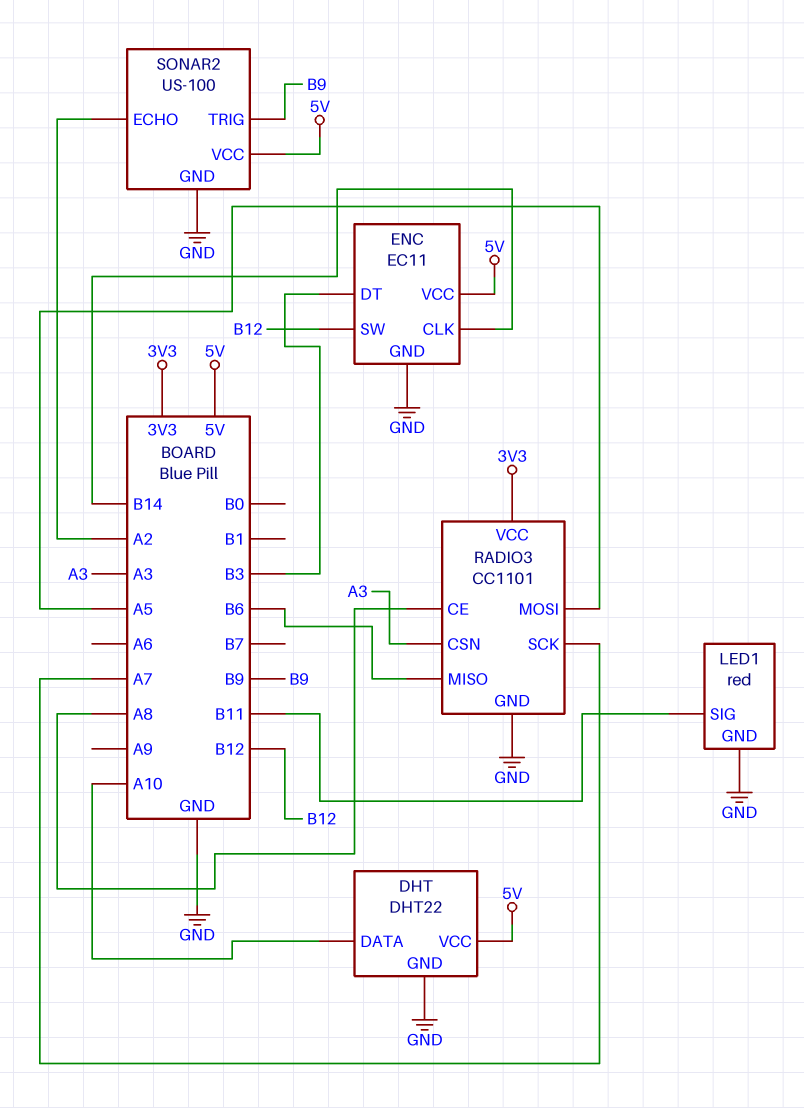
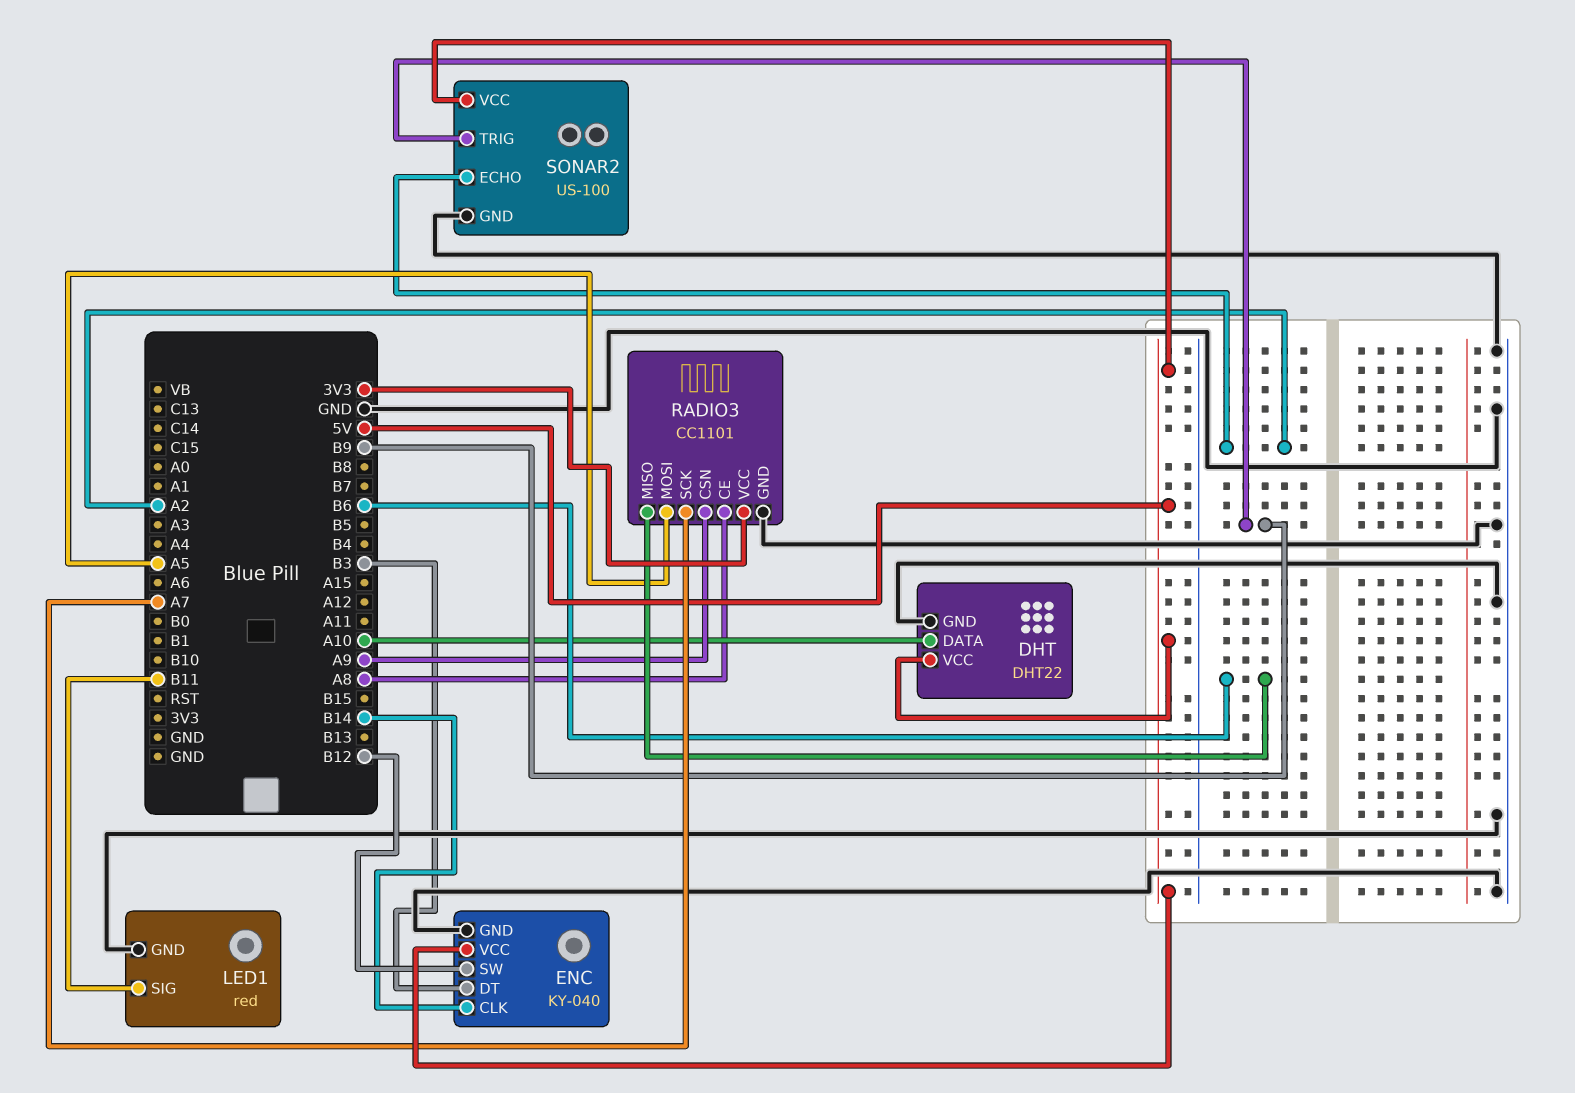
ENC: EC11 -> KY-040
RADIO3 pin CSN: A3 -> A9

